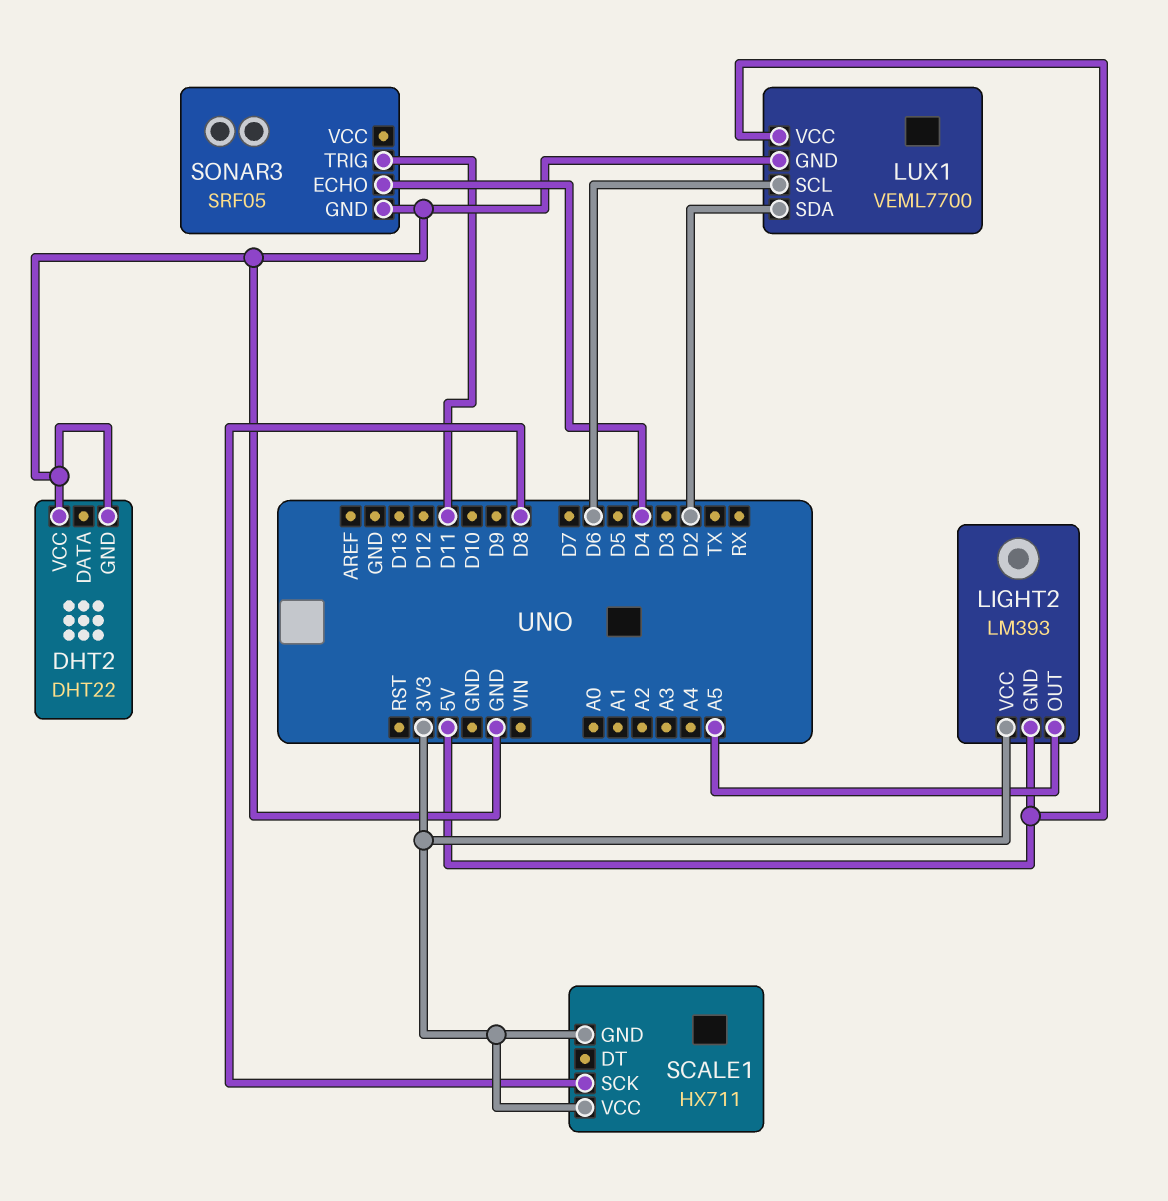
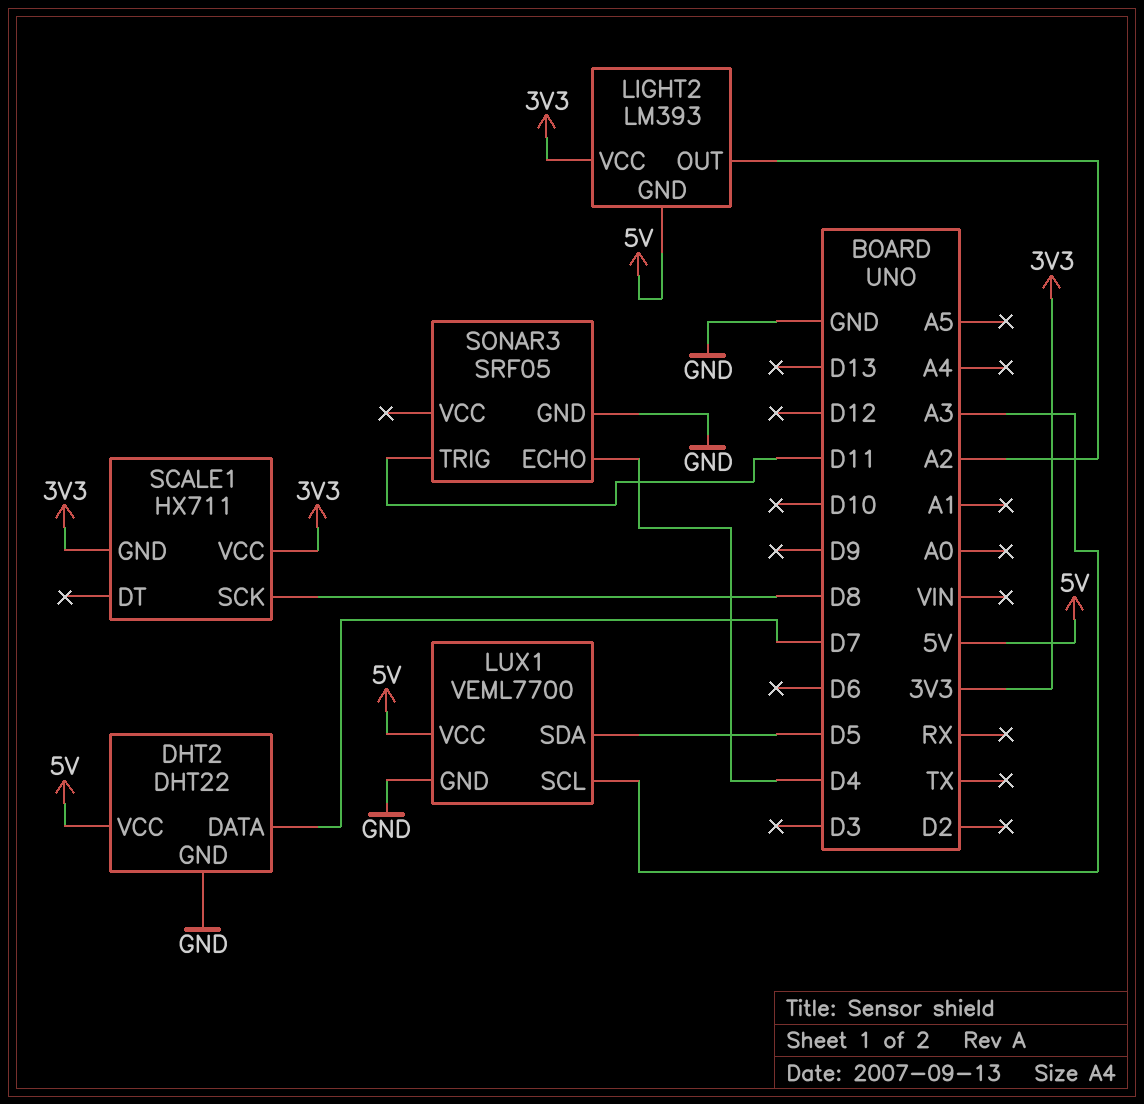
DHT2 pin DATA: none -> D7
DHT2 pin VCC: GND -> 5V
LIGHT2 pin OUT: A5 -> A2
LUX1 pin SCL: D6 -> A3
LUX1 pin SDA: D2 -> D5

